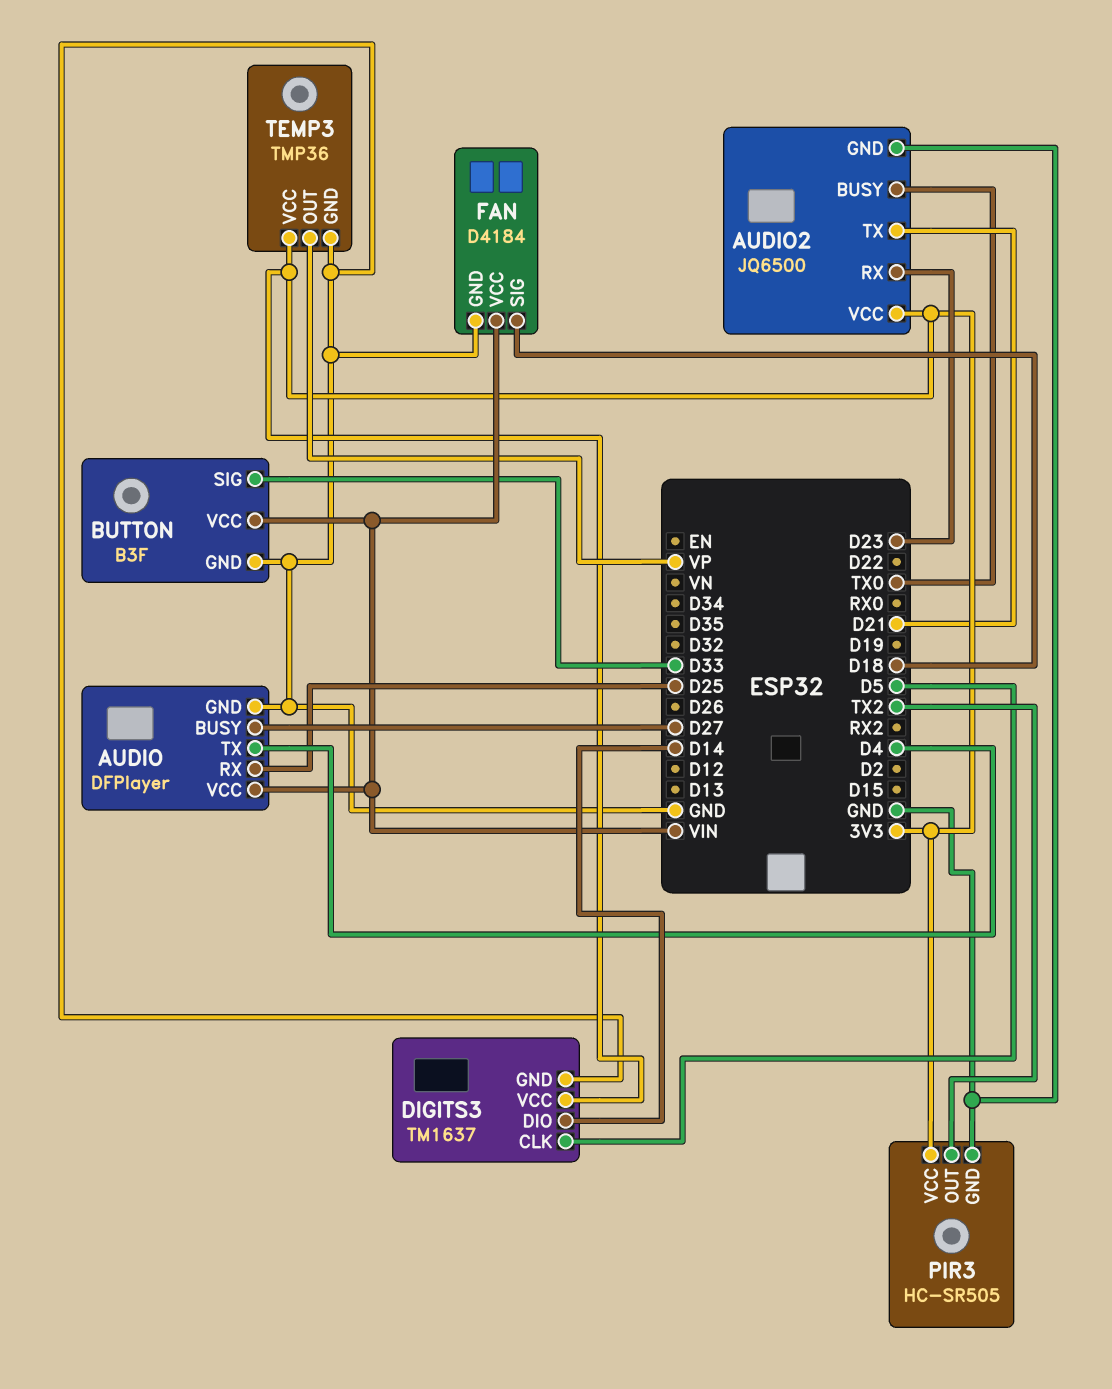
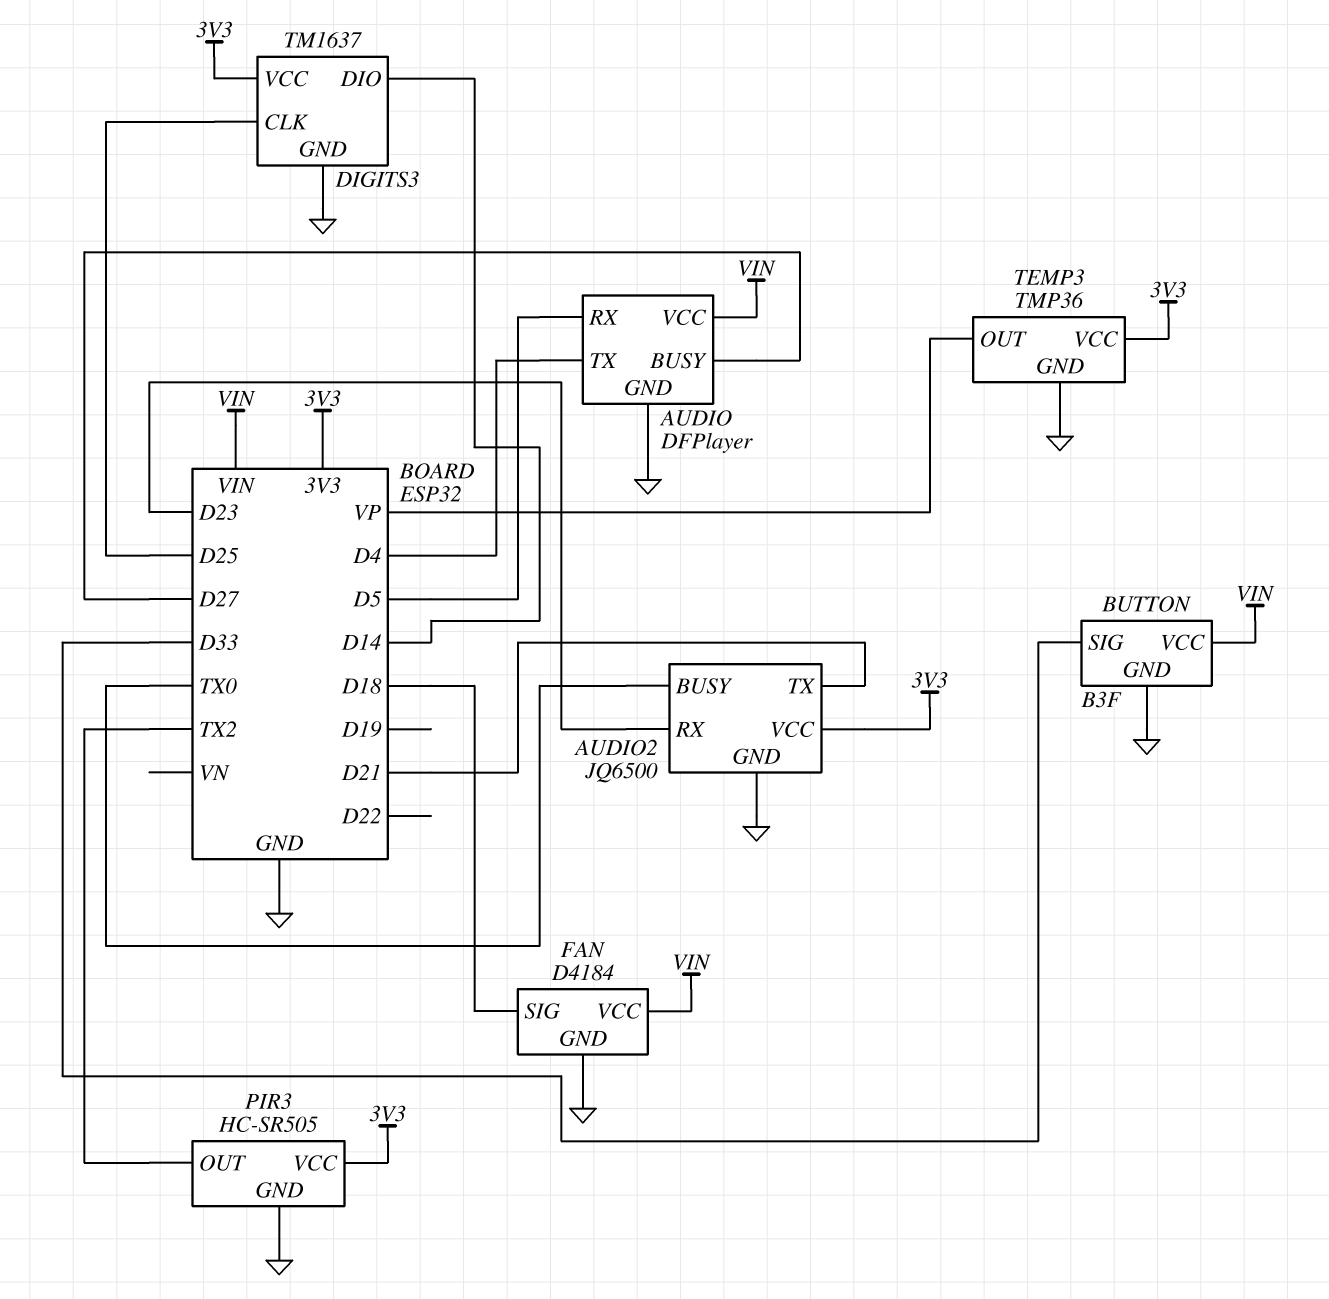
AUDIO pin RX: D25 -> D5
DIGITS3 pin CLK: D5 -> D25

